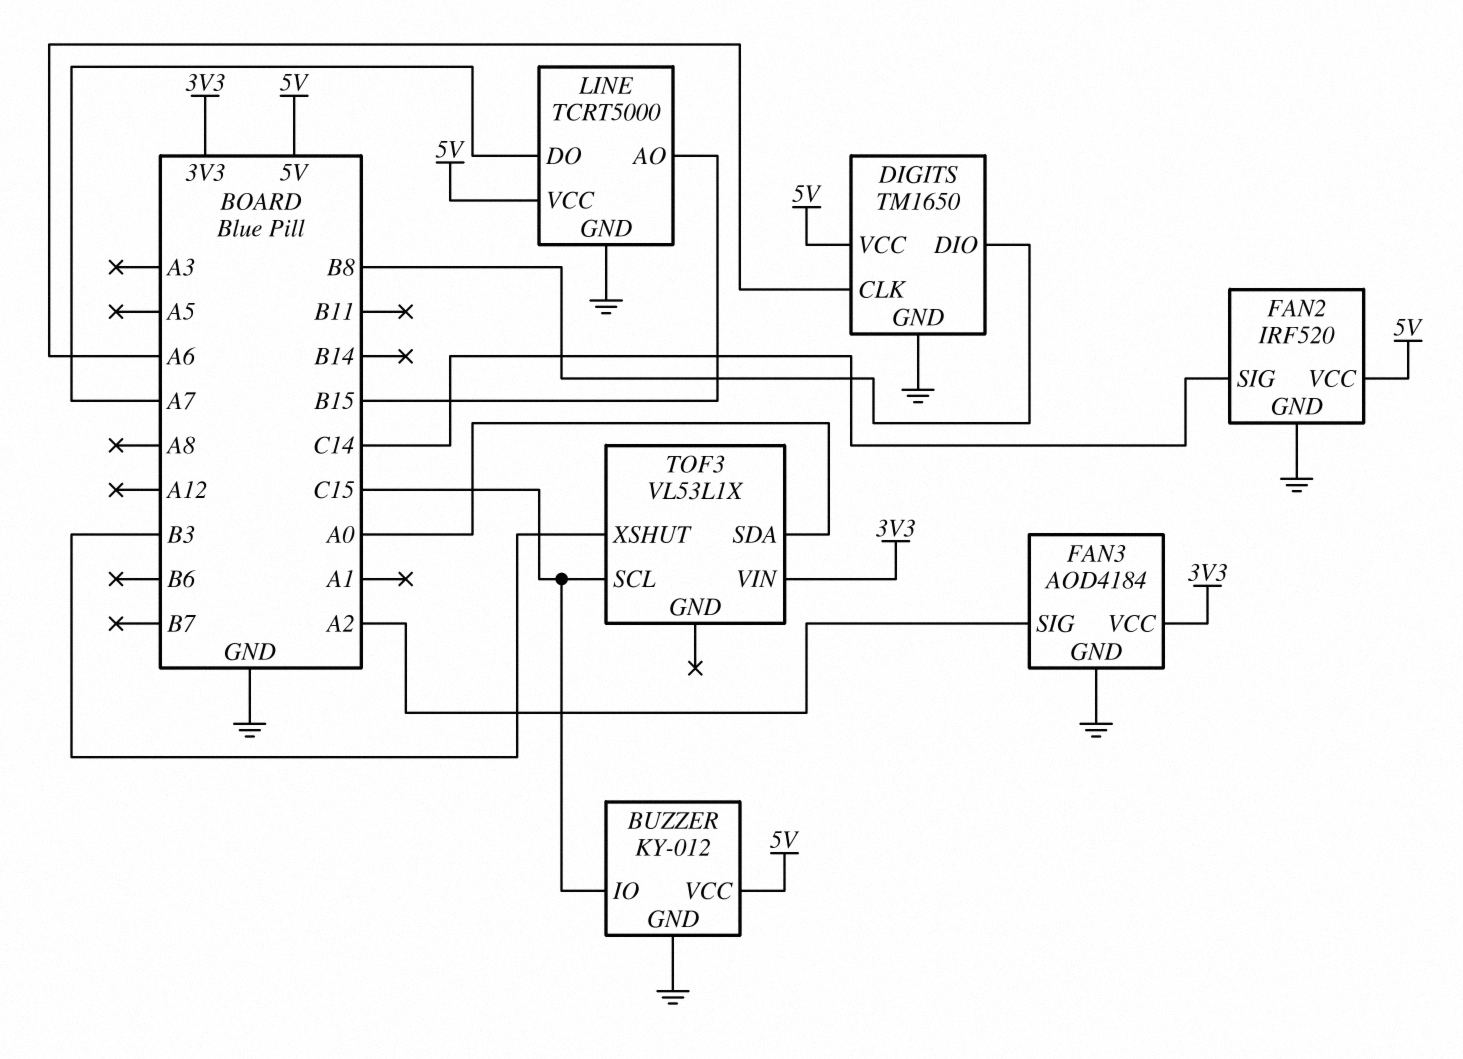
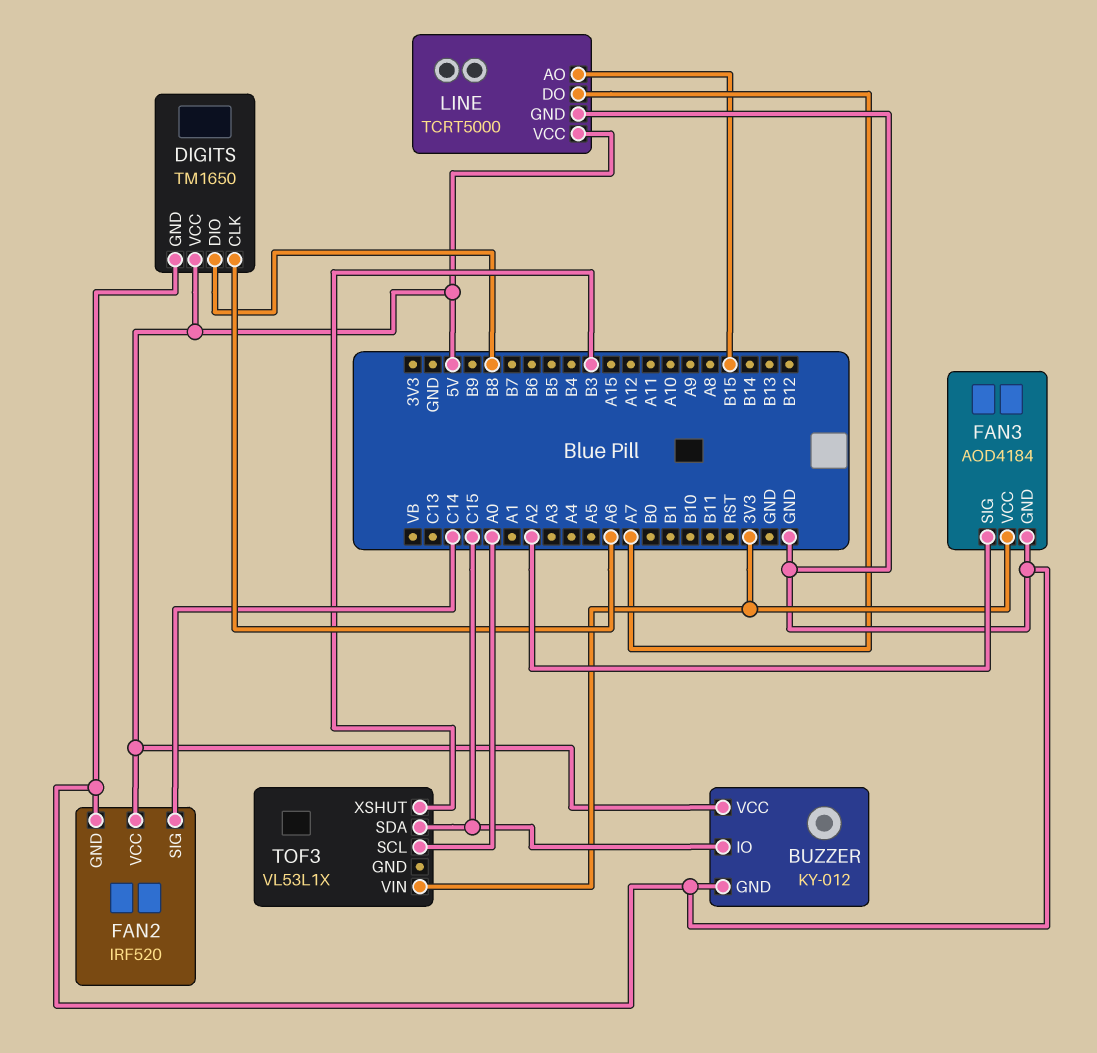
TOF3 pin SCL: C15 -> A0
TOF3 pin SDA: A0 -> C15

